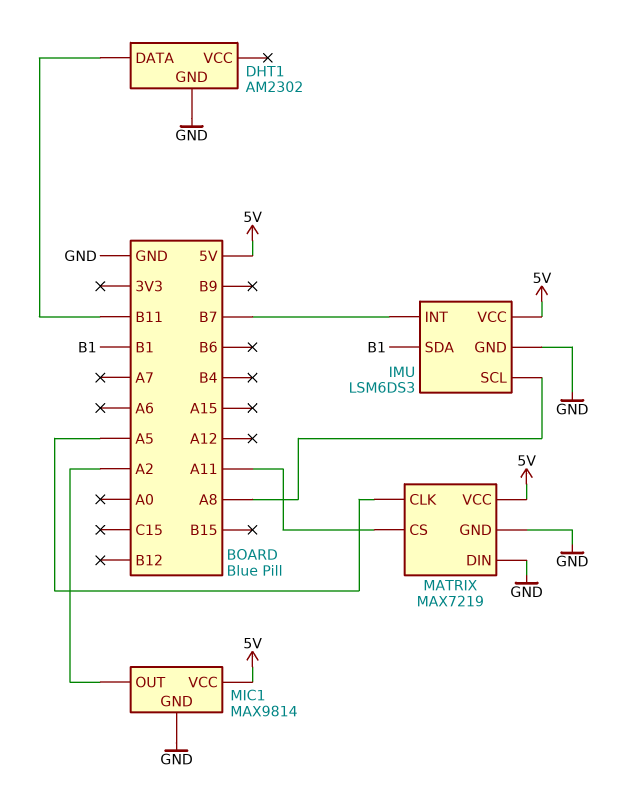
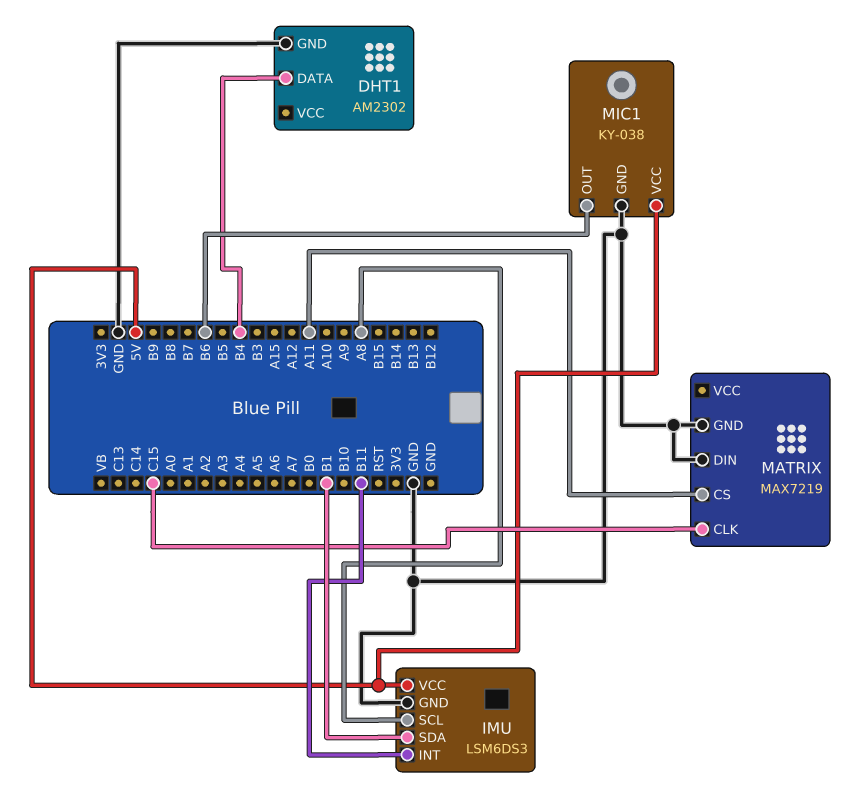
DHT1 pin DATA: B11 -> B4
IMU pin INT: B7 -> B11
MATRIX pin CLK: A5 -> C15
MATRIX pin VCC: 5V -> none
MIC1: MAX9814 -> KY-038
MIC1 pin OUT: A2 -> B6

